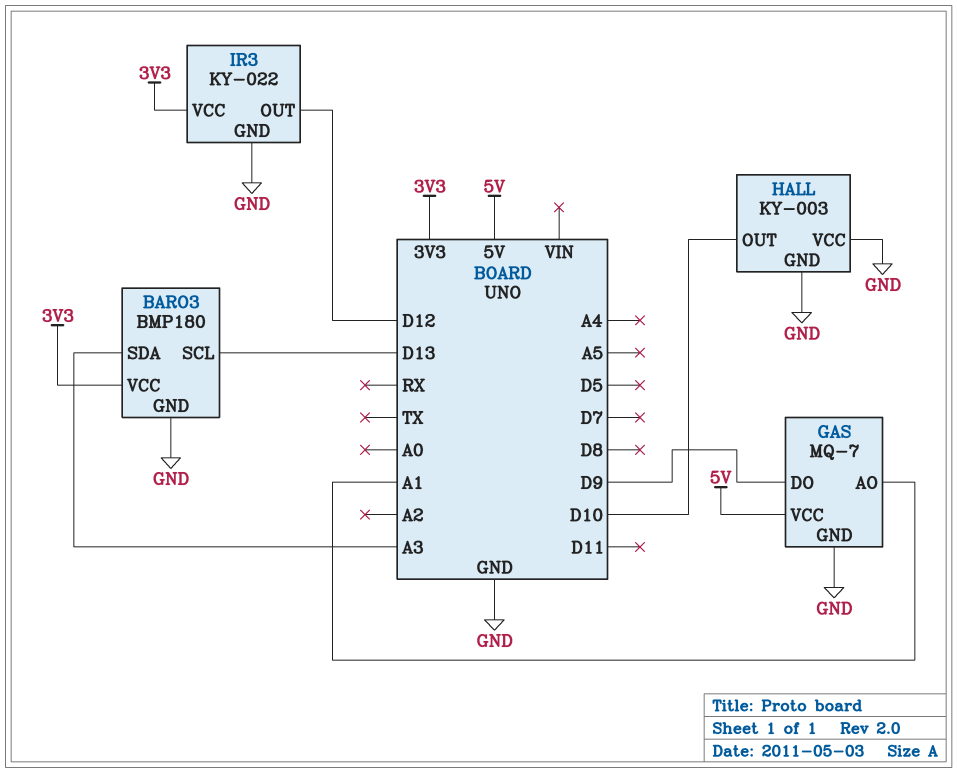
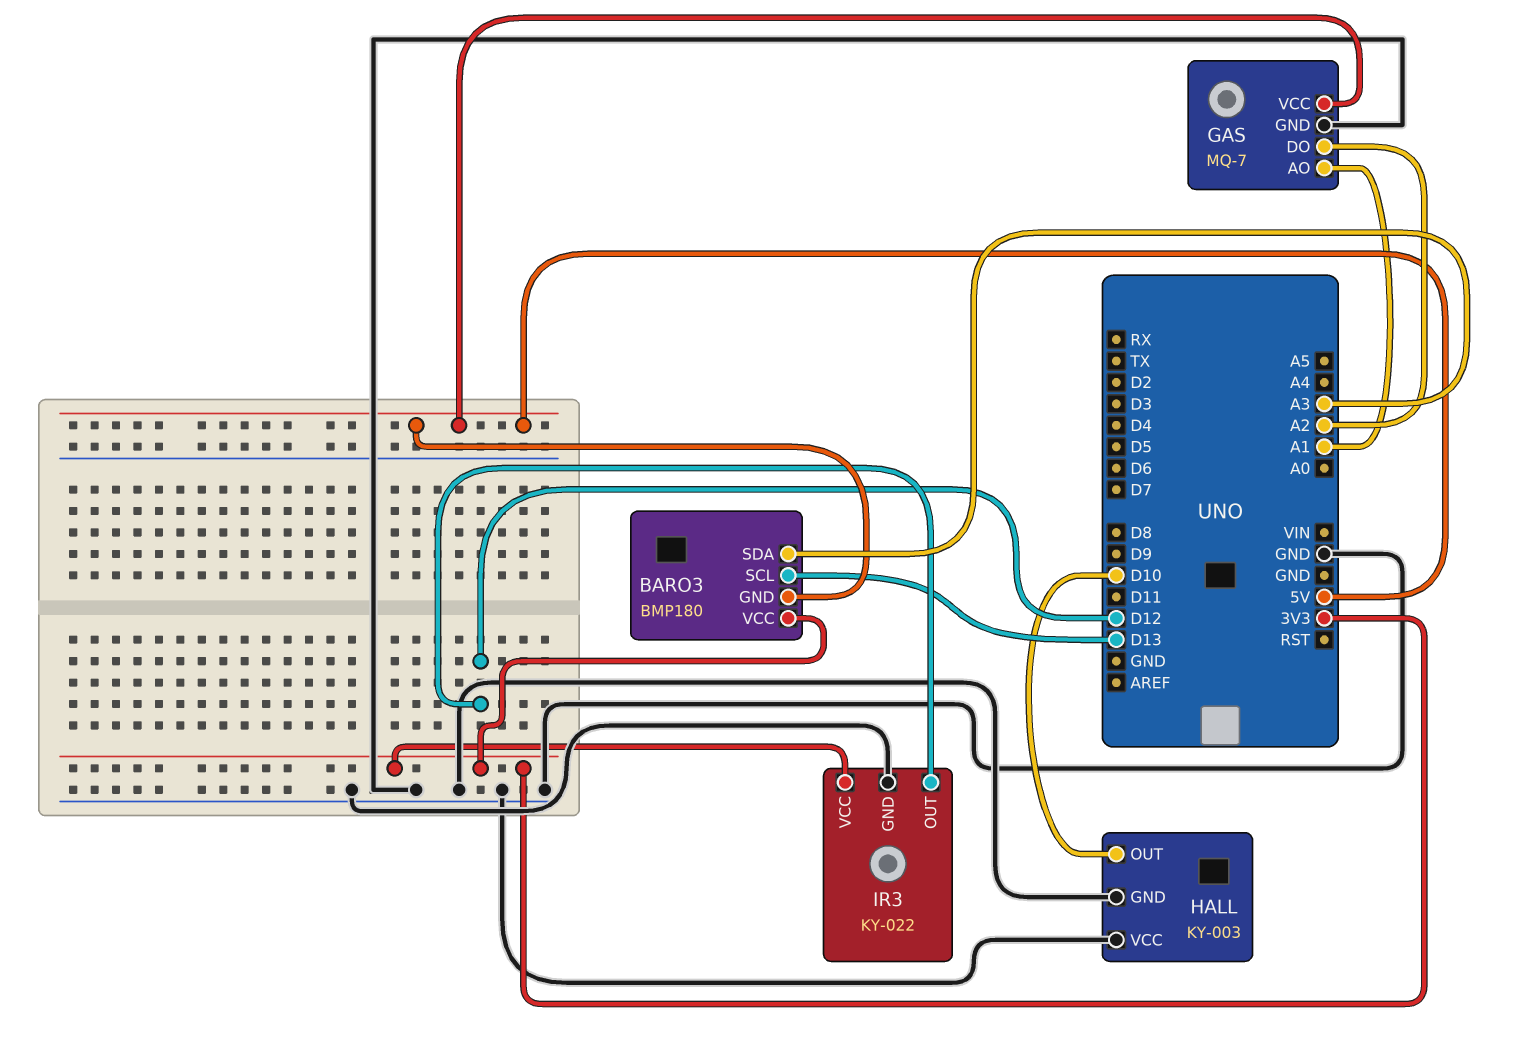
BARO3 pin GND: GND -> 5V
GAS pin DO: D9 -> A2

